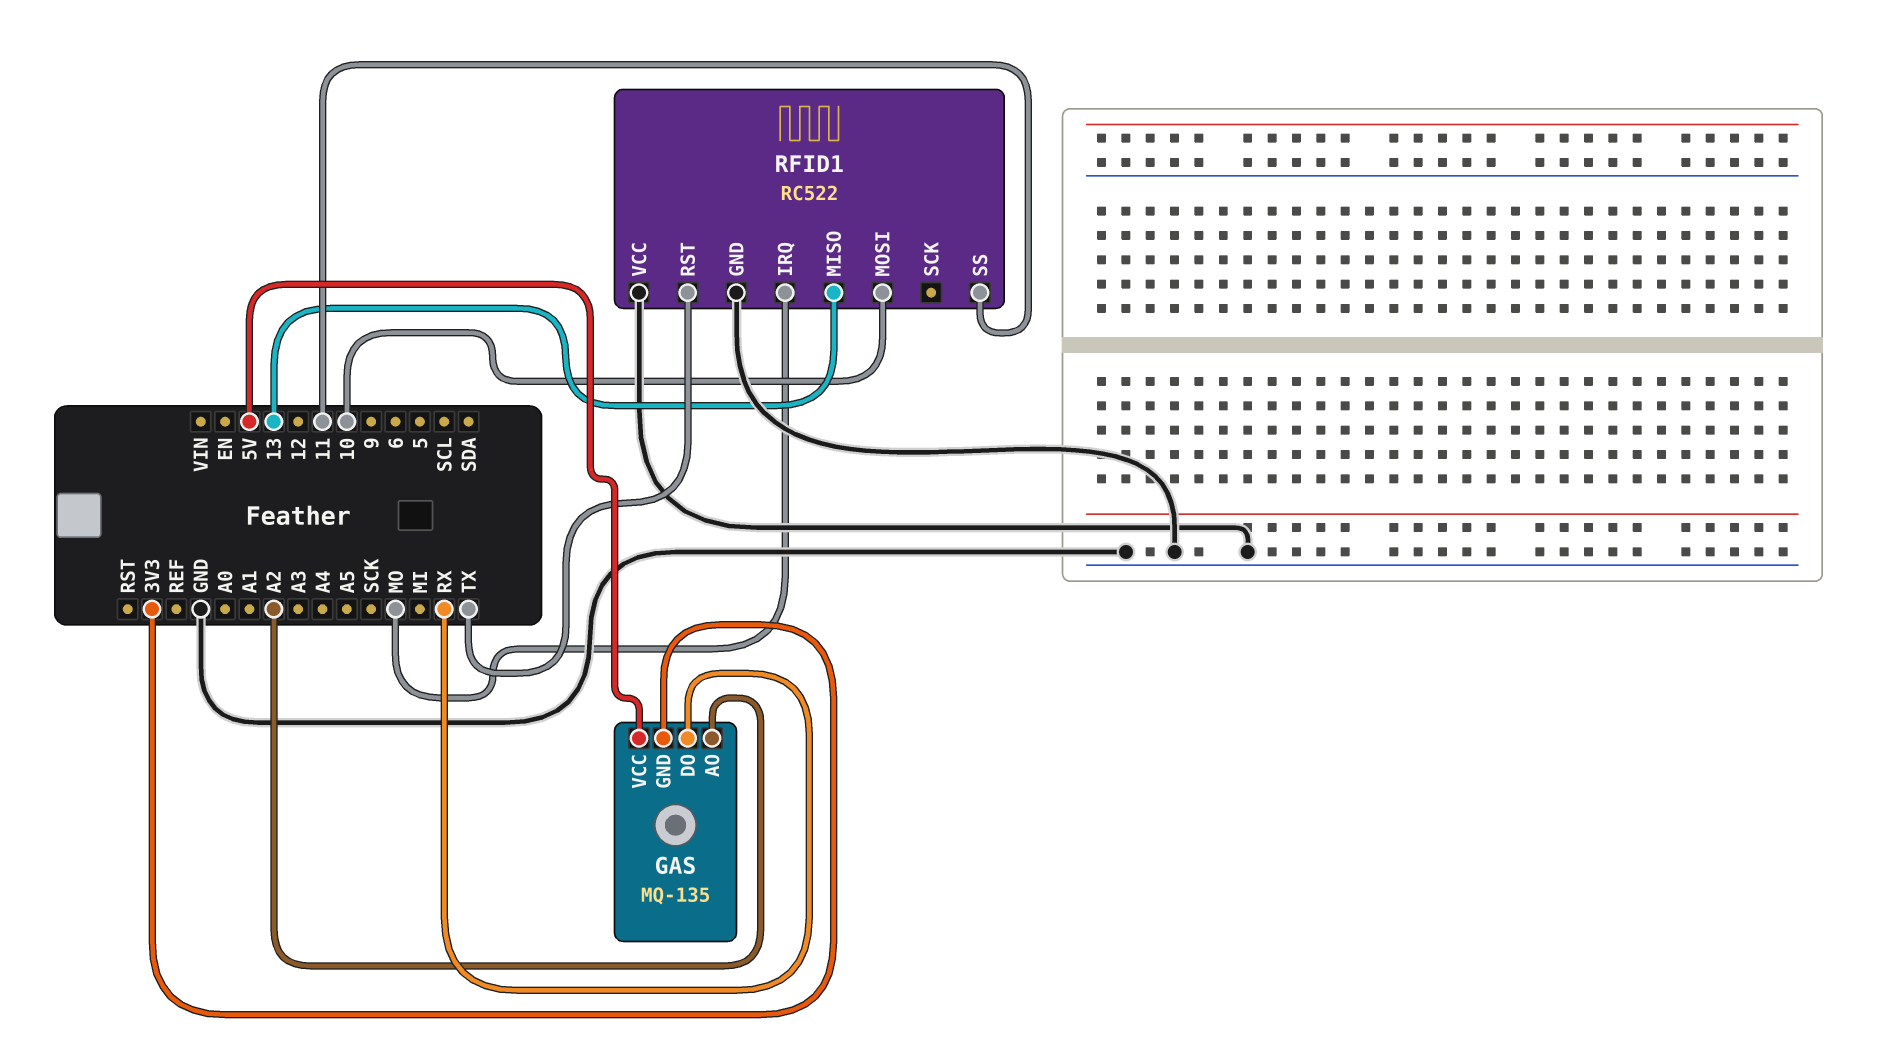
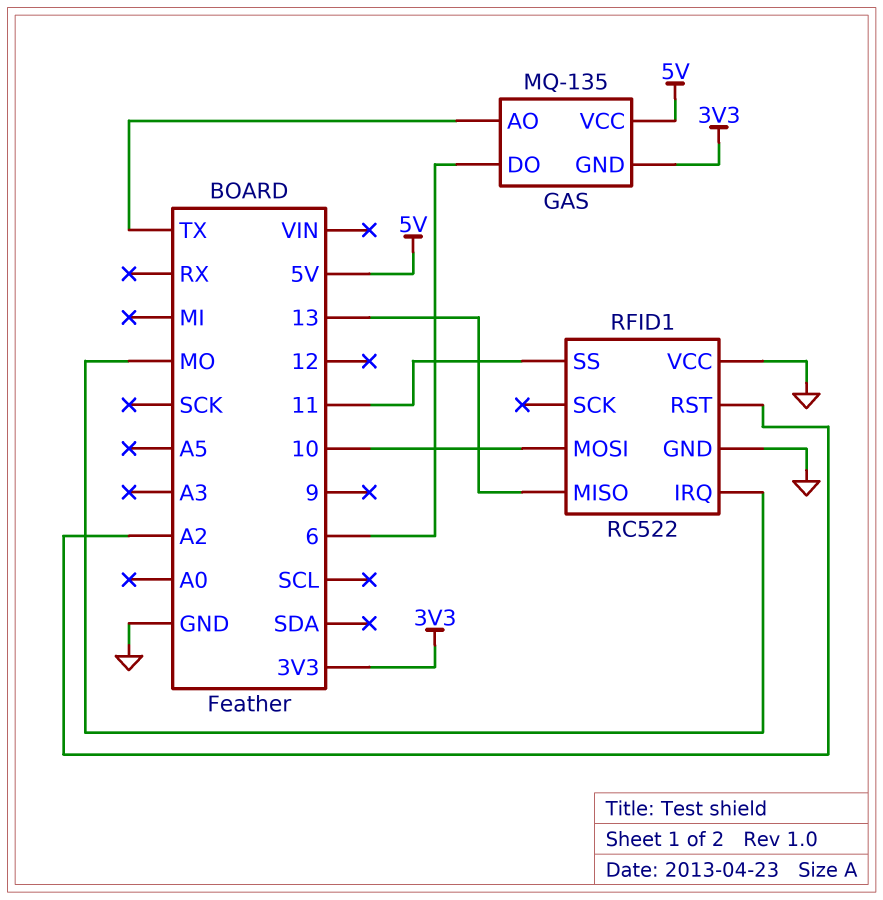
GAS pin AO: A2 -> TX
GAS pin DO: RX -> 6
RFID1 pin RST: TX -> A2

